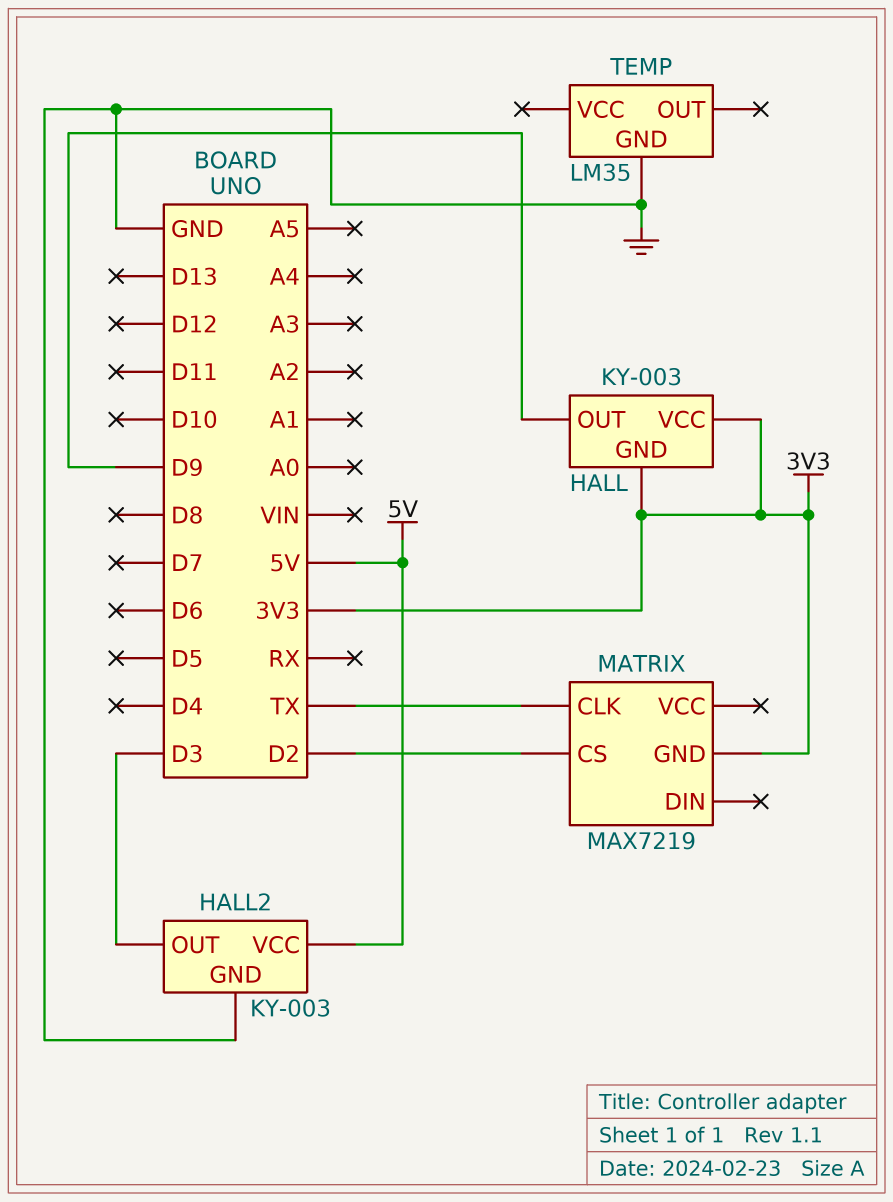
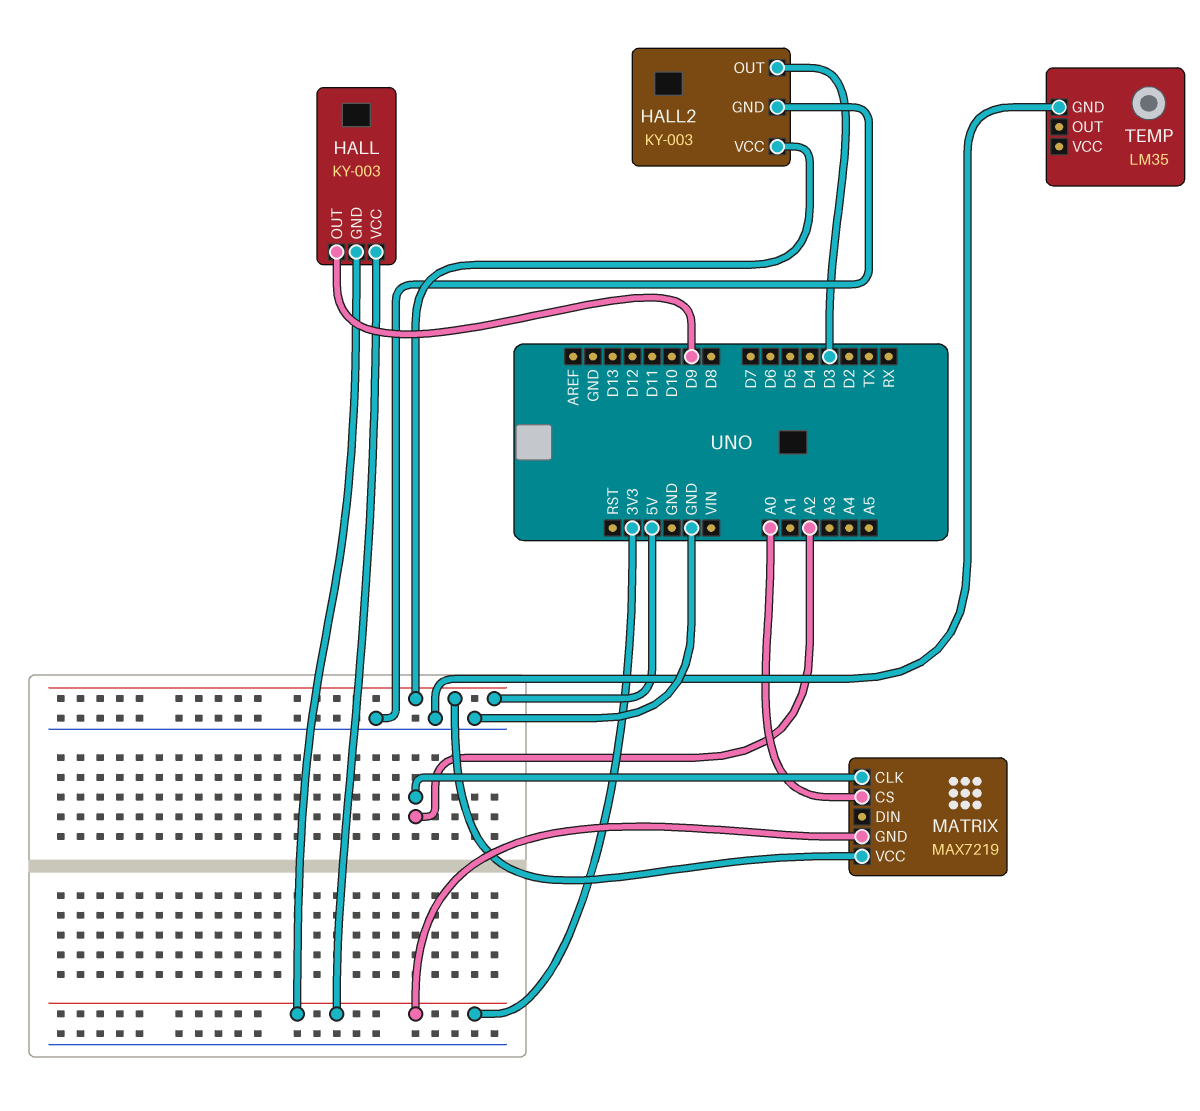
MATRIX pin CLK: TX -> A2
MATRIX pin CS: D2 -> A0
MATRIX pin VCC: none -> 5V

